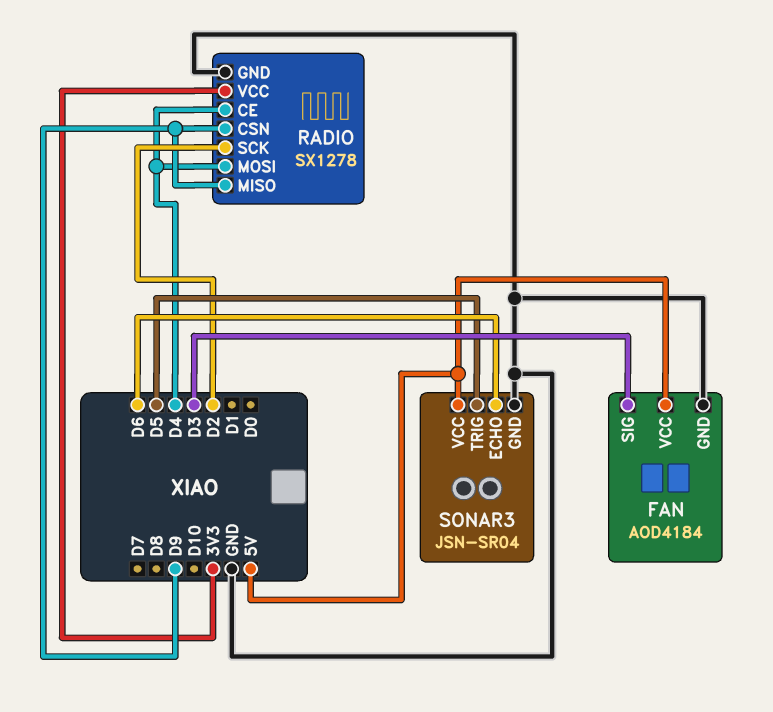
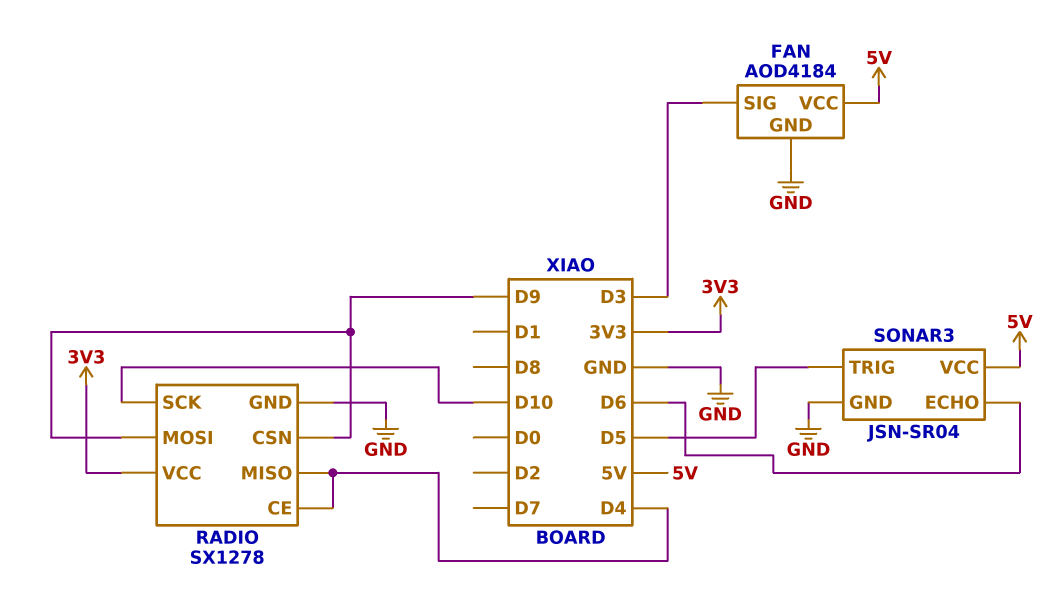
RADIO pin MISO: D9 -> D4
RADIO pin MOSI: D4 -> D9
RADIO pin SCK: D2 -> D10

